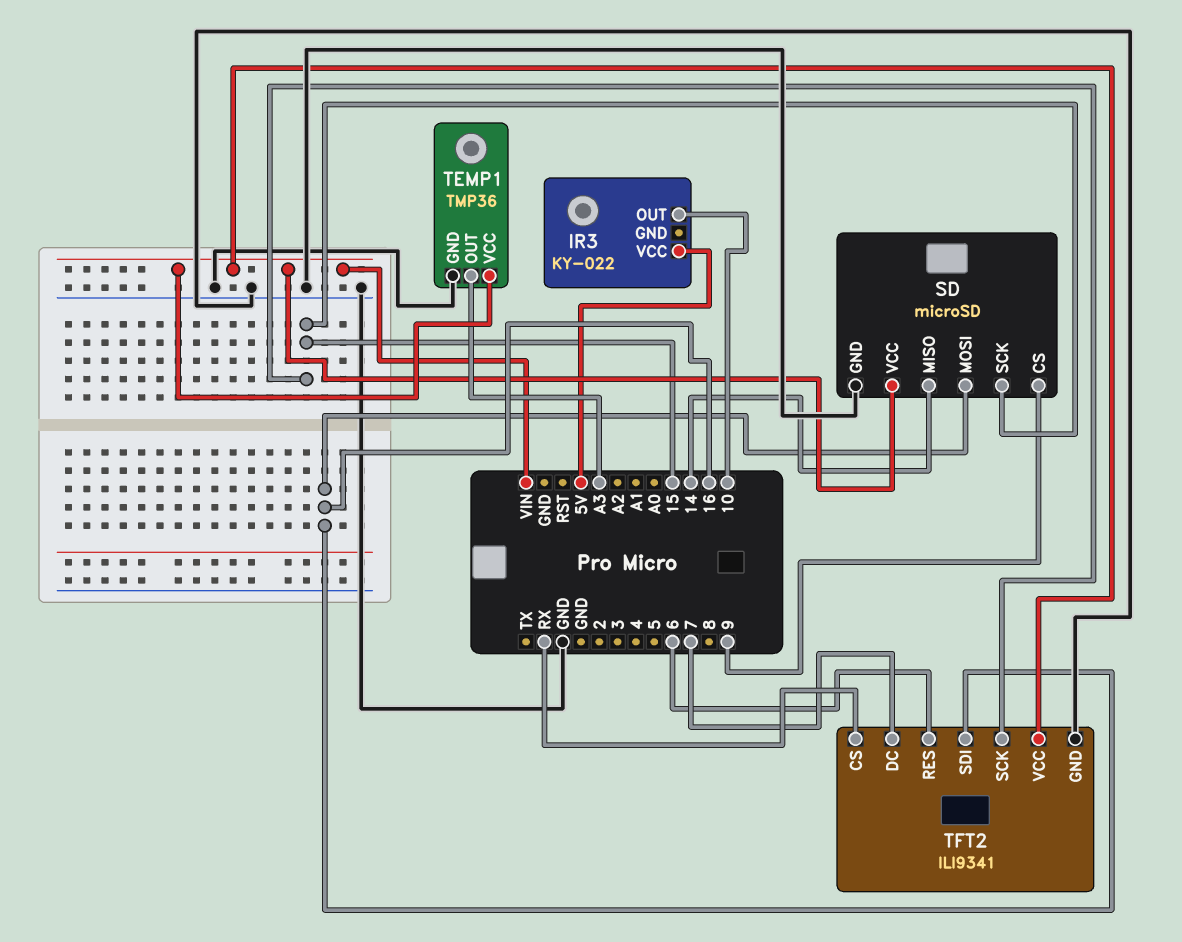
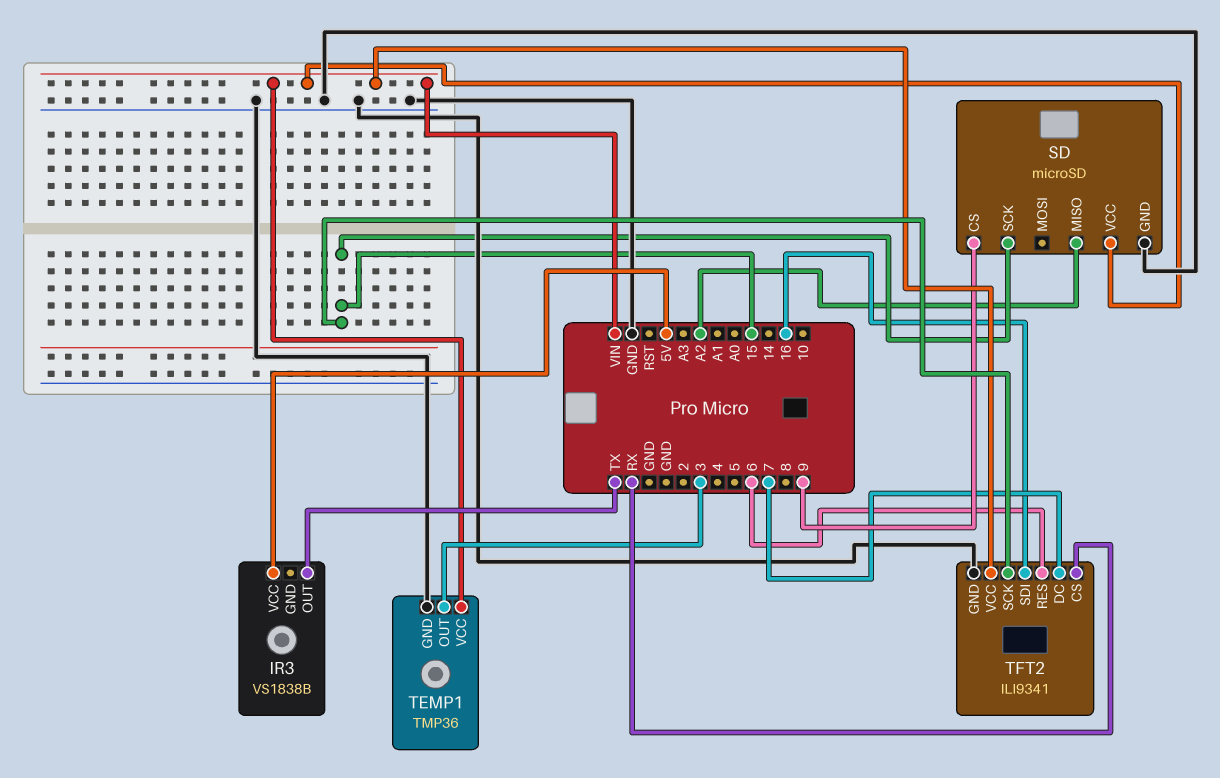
IR3: KY-022 -> VS1838B
IR3 pin OUT: 10 -> TX
SD pin MISO: 14 -> A2
SD pin MOSI: 16 -> none
TEMP1 pin OUT: A3 -> 3

